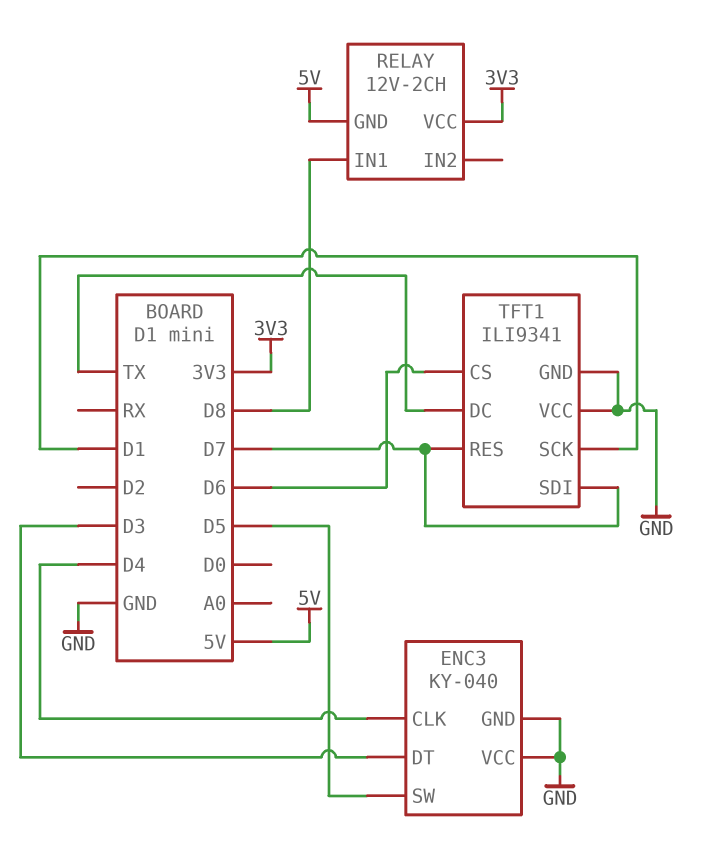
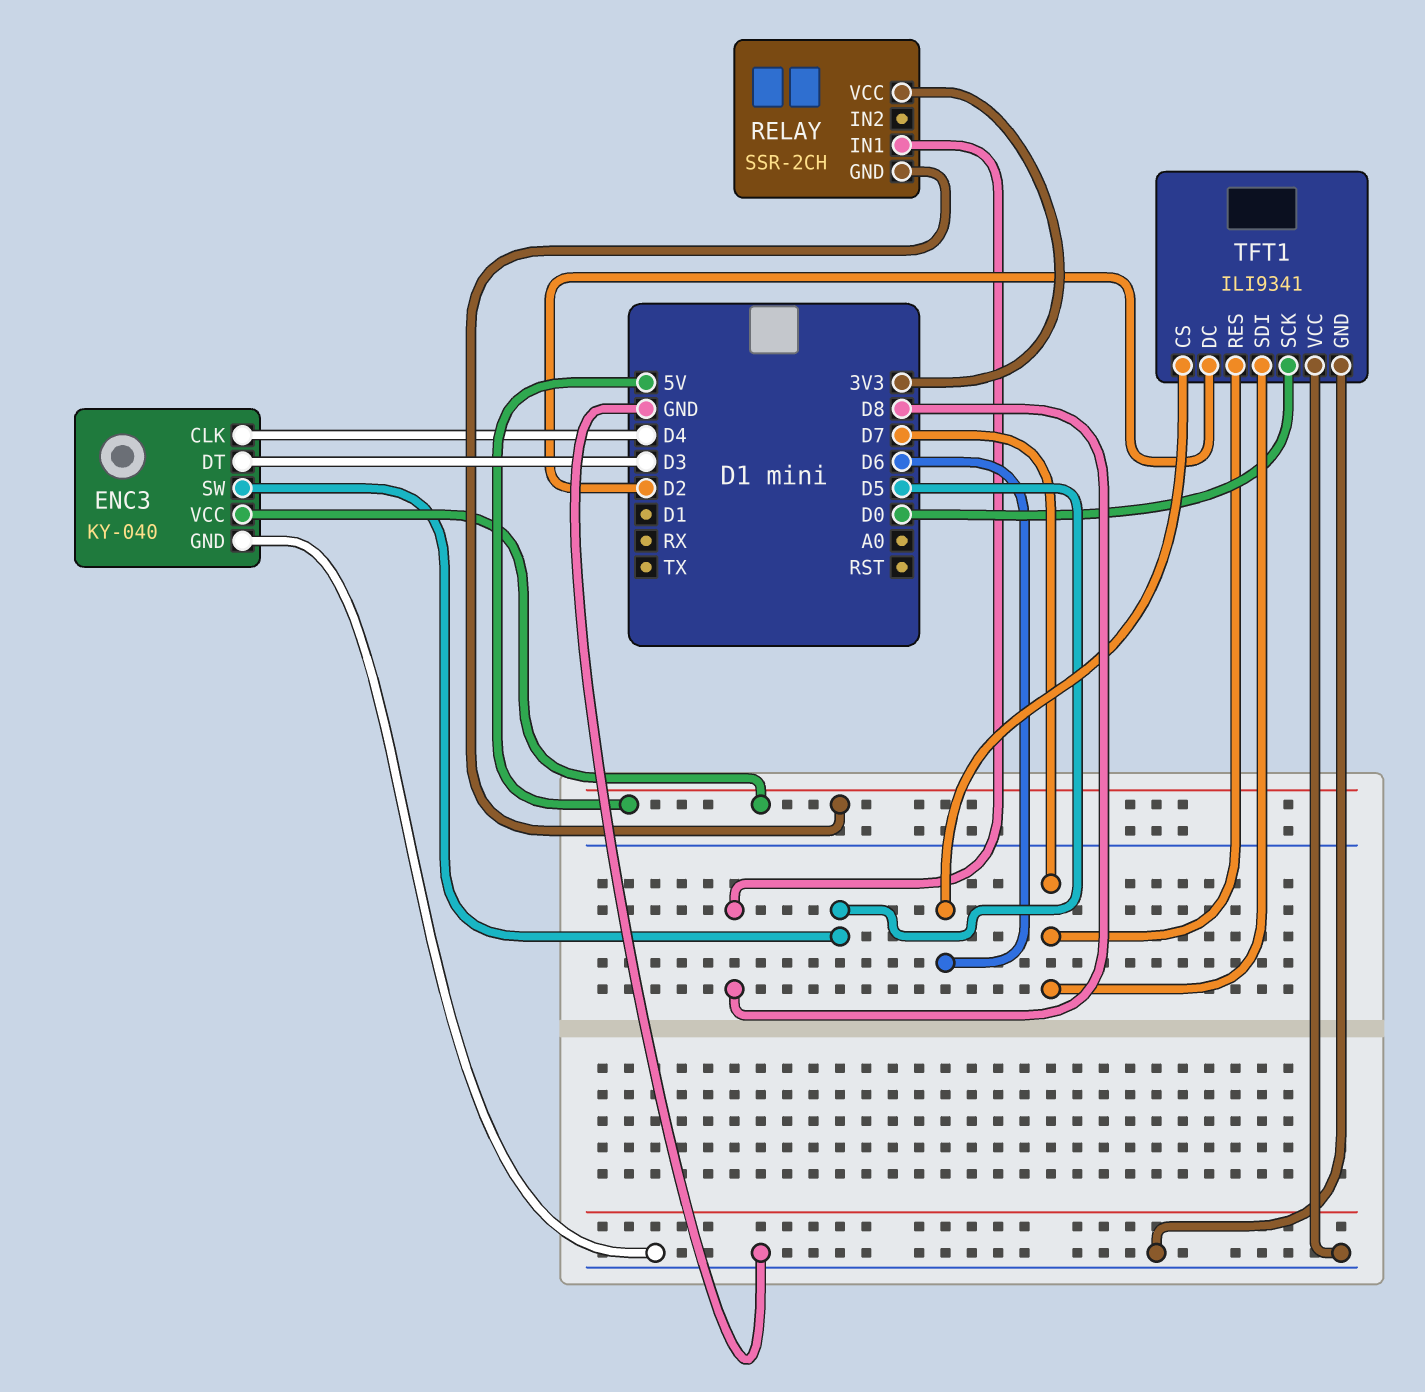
ENC3 pin VCC: GND -> 5V
RELAY: 12V-2CH -> SSR-2CH
TFT1 pin DC: TX -> D2
TFT1 pin SCK: D1 -> D0

